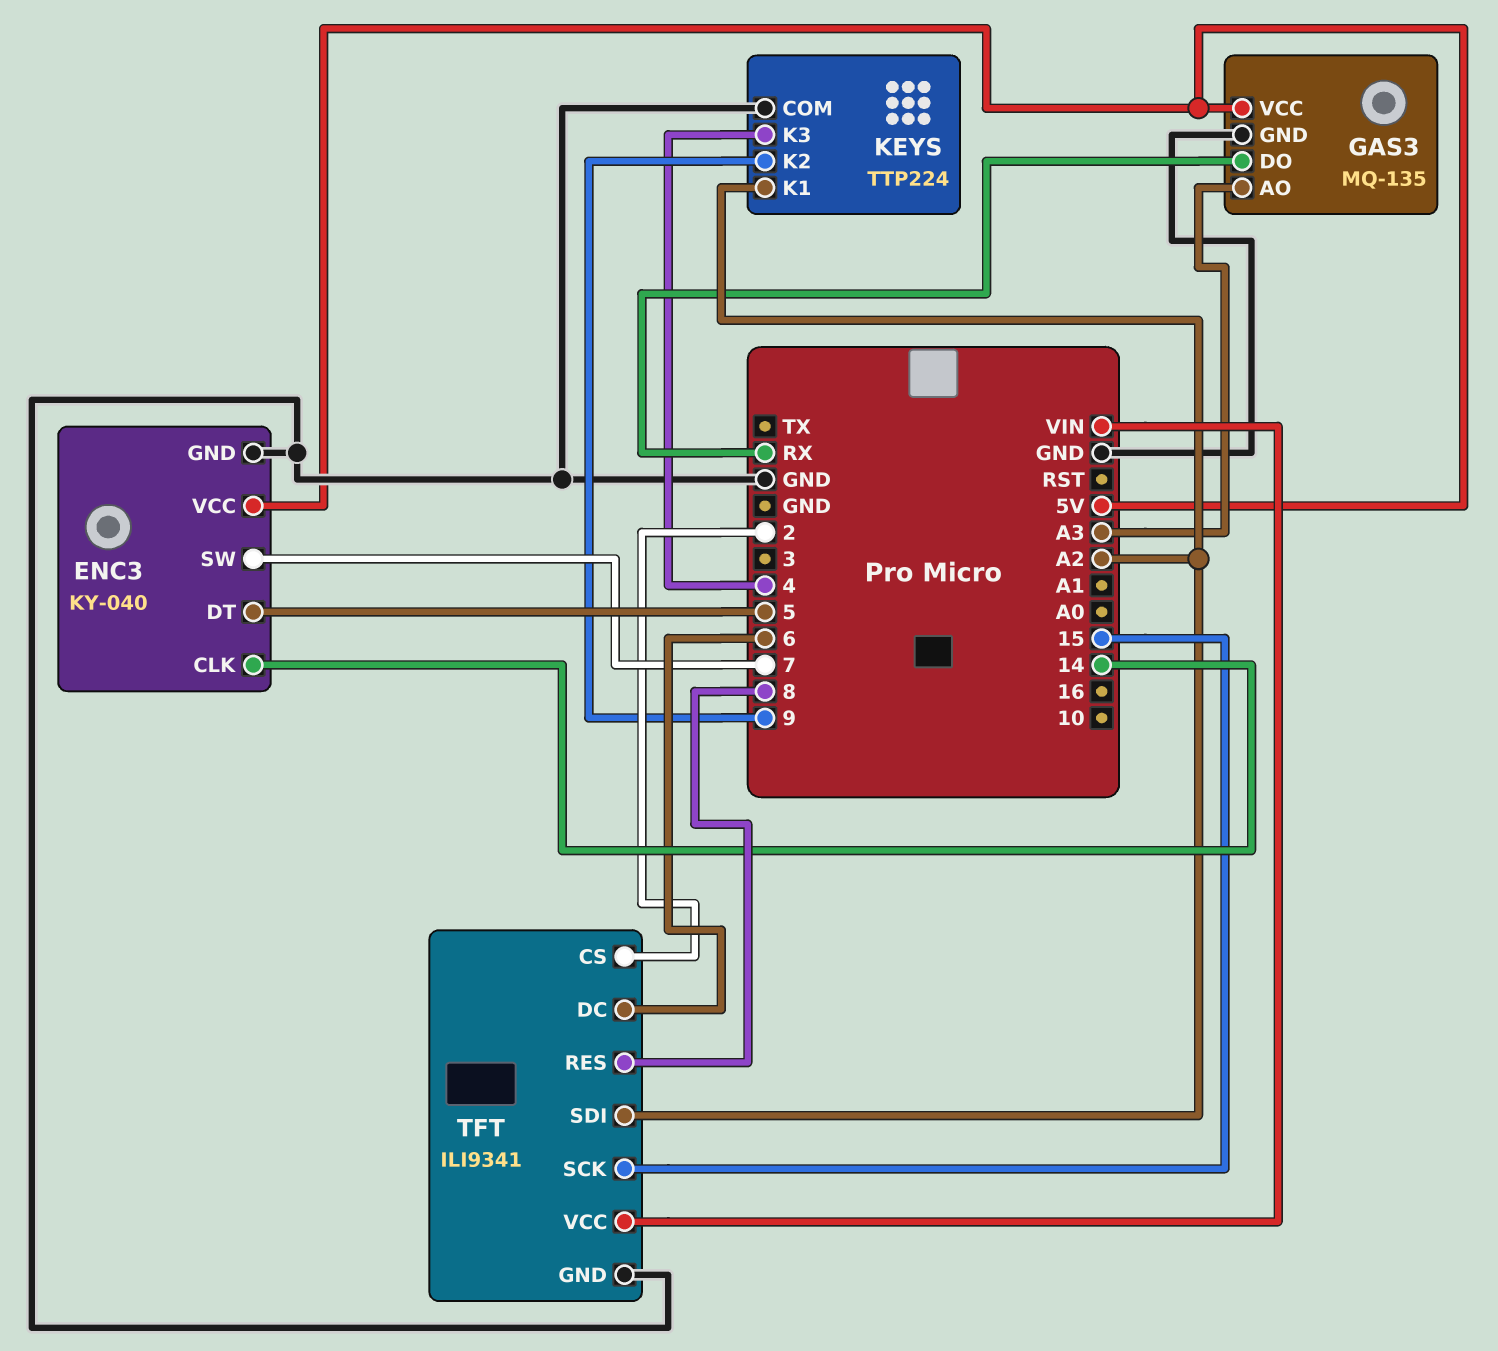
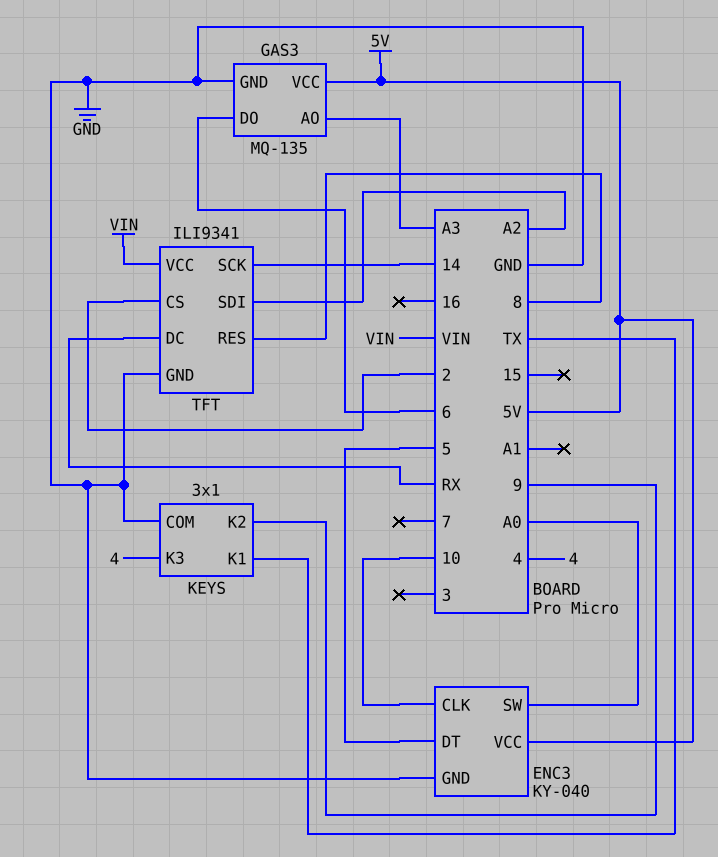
ENC3 pin CLK: 14 -> 10
ENC3 pin SW: 7 -> A0
GAS3 pin DO: RX -> 6
KEYS: TTP224 -> 3x1
KEYS pin K1: A2 -> TX
TFT pin DC: 6 -> RX
TFT pin SCK: 15 -> 14

